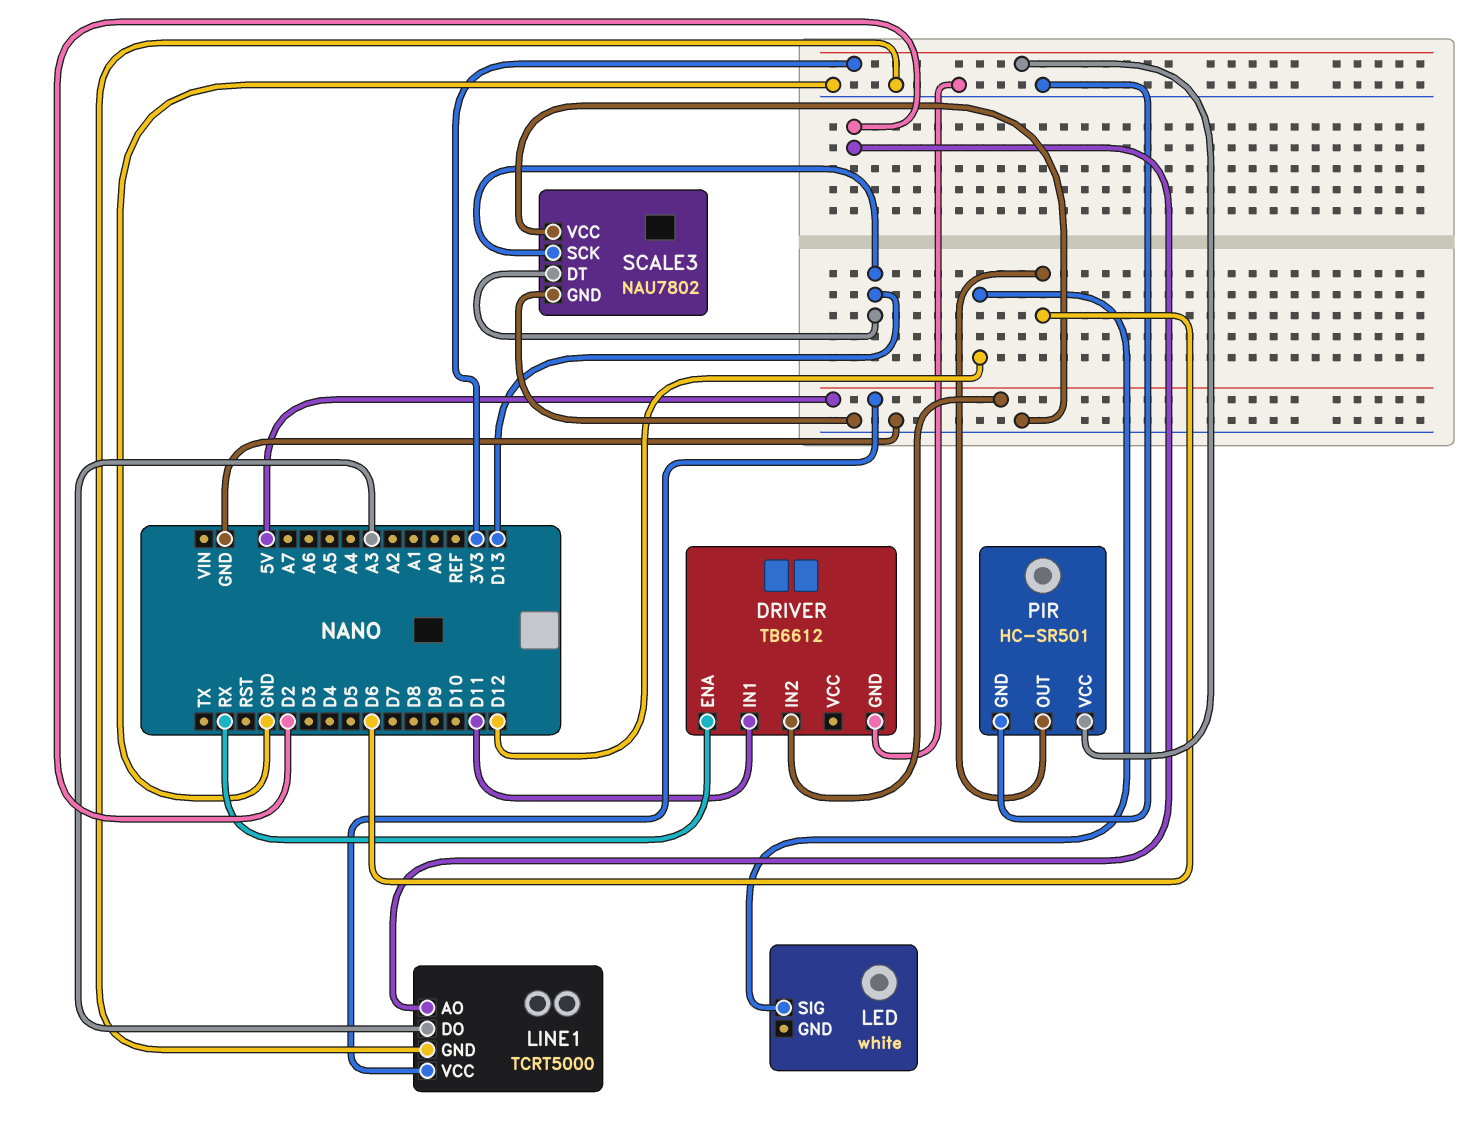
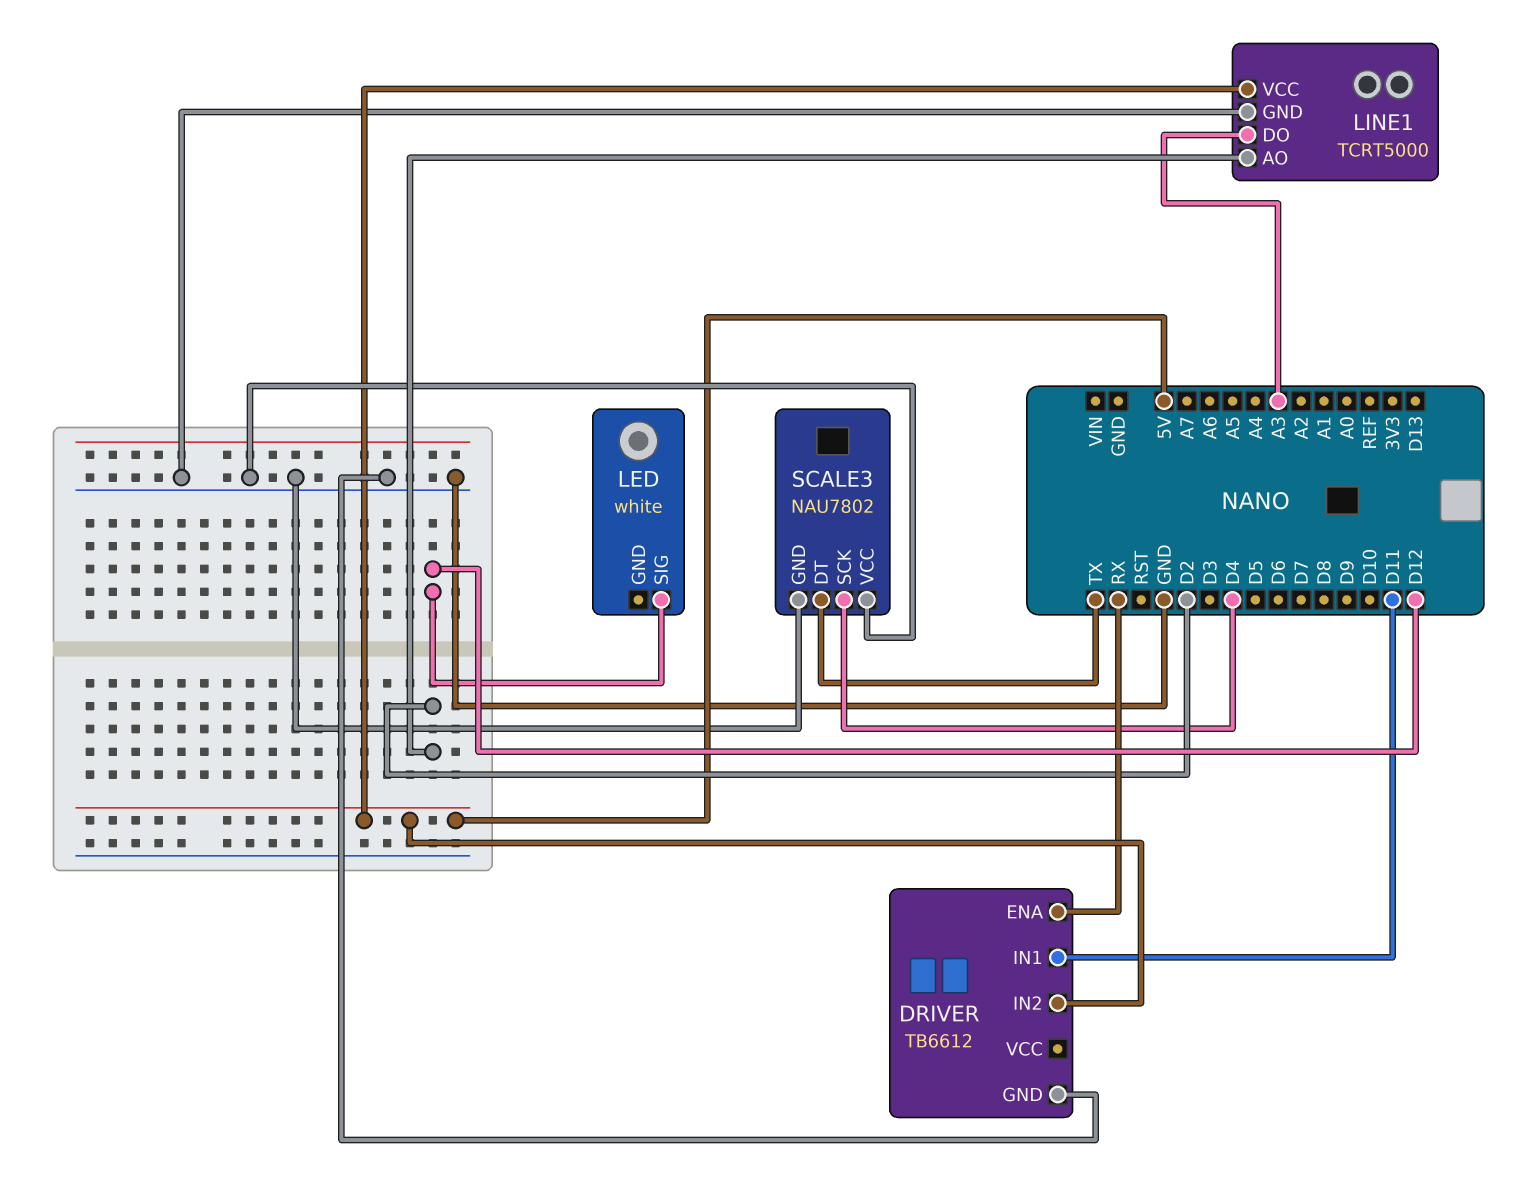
PIR: HC-SR501 -> none
PIR pin GND: GND -> none
PIR pin OUT: D6 -> none
PIR pin VCC: 3V3 -> none
SCALE3 pin DT: D13 -> TX
SCALE3 pin SCK: D13 -> D4

